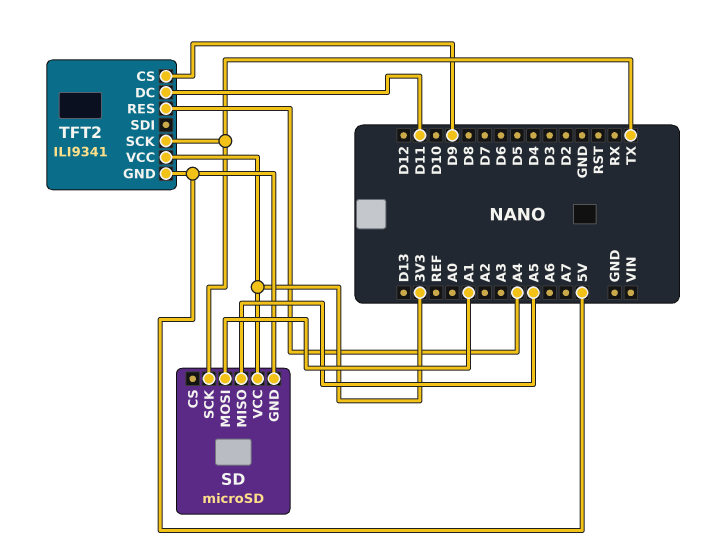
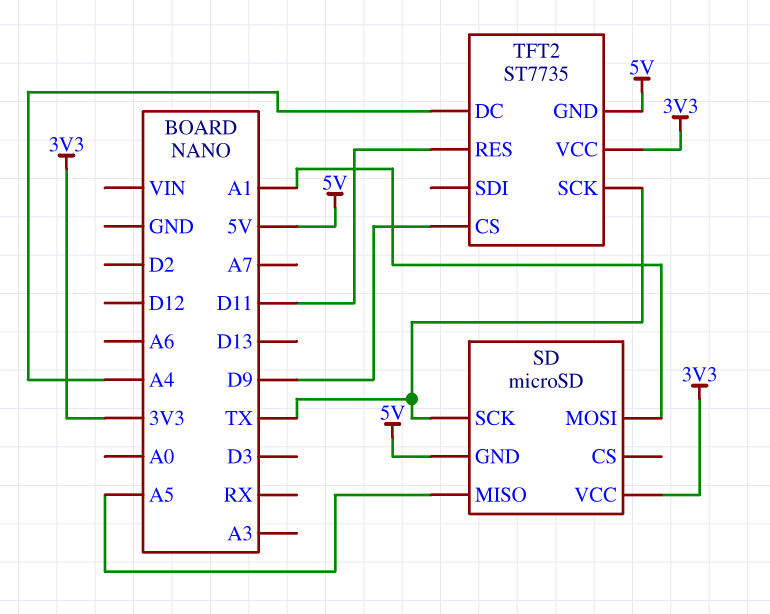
TFT2: ILI9341 -> ST7735
TFT2 pin DC: D11 -> A4
TFT2 pin RES: A4 -> D11

